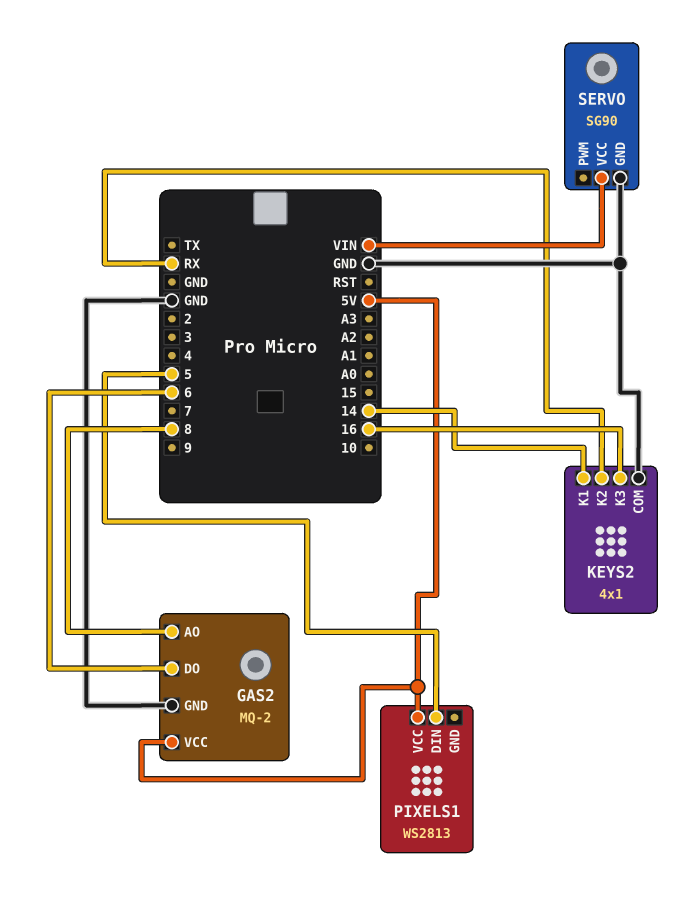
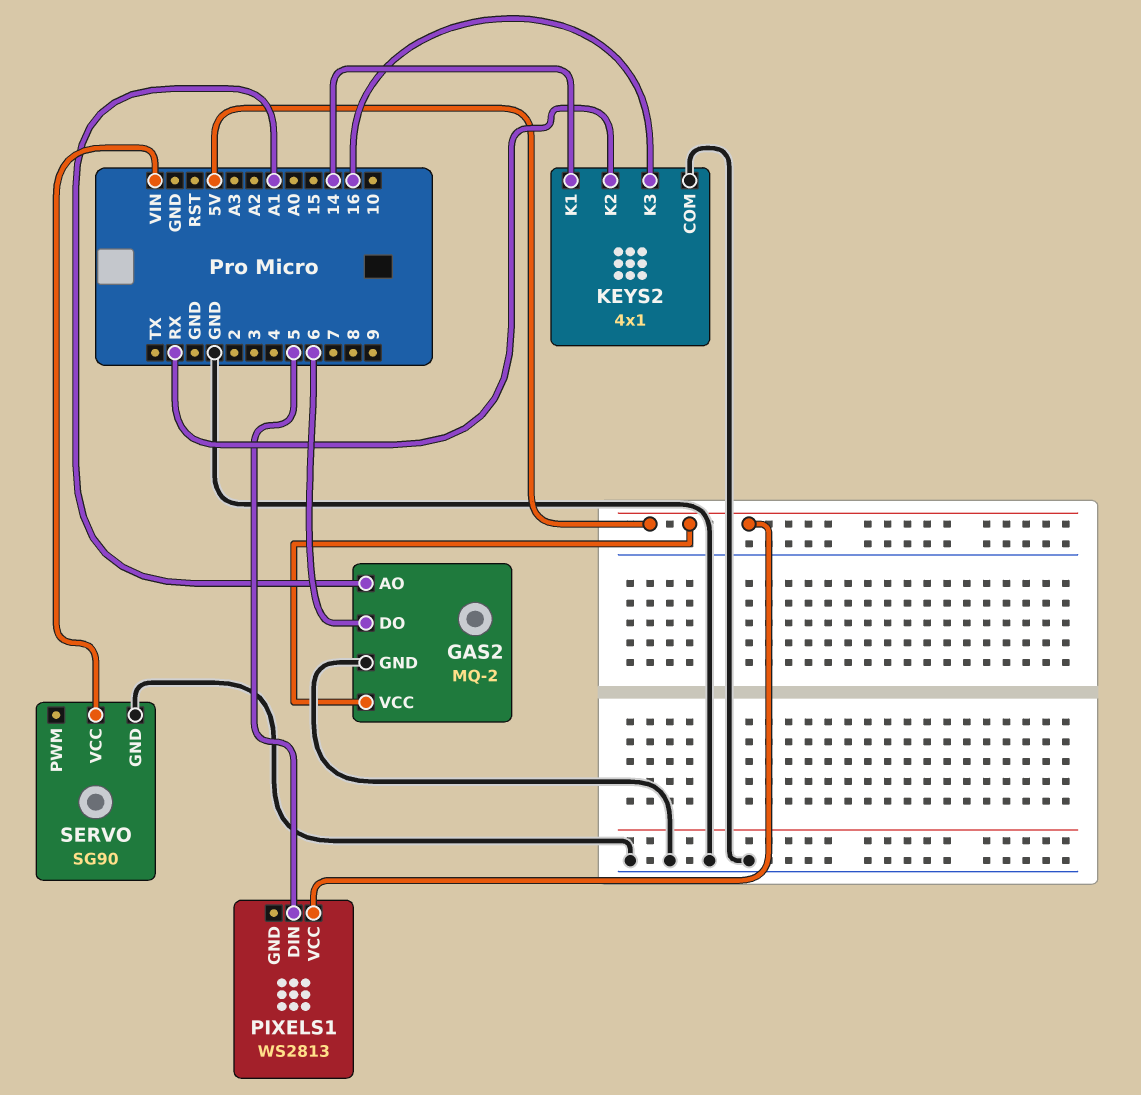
GAS2 pin AO: 8 -> A1

